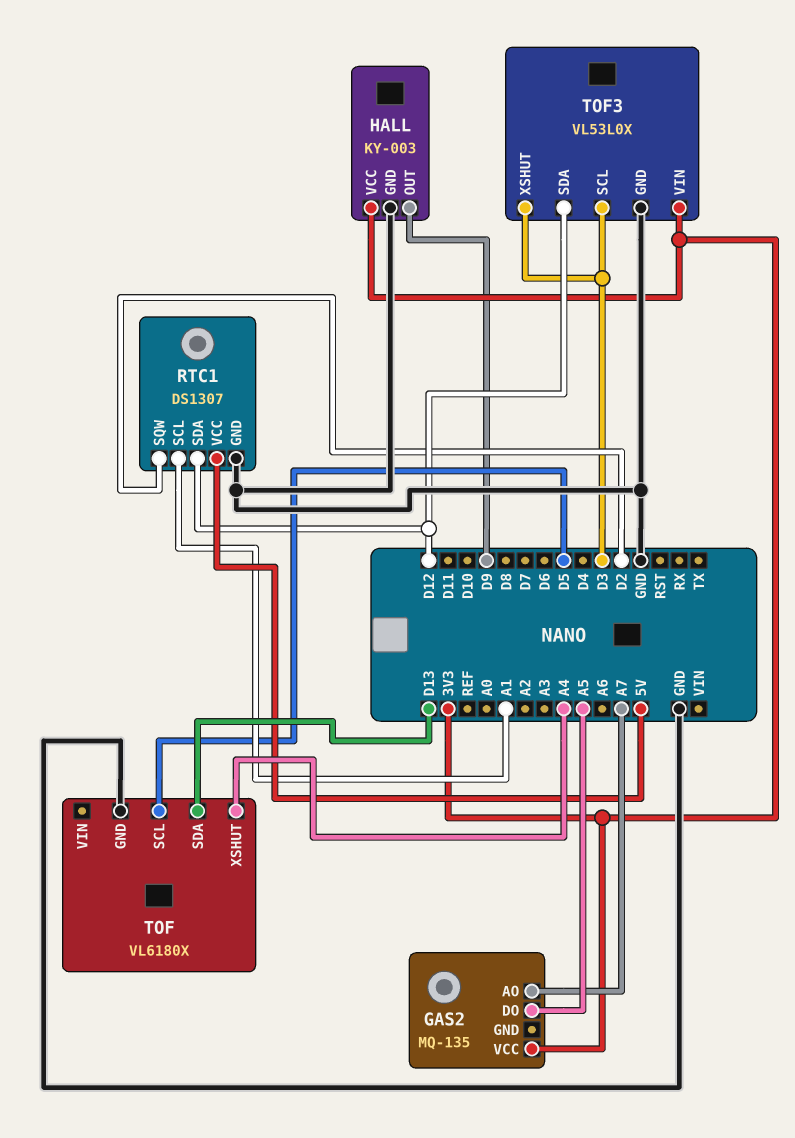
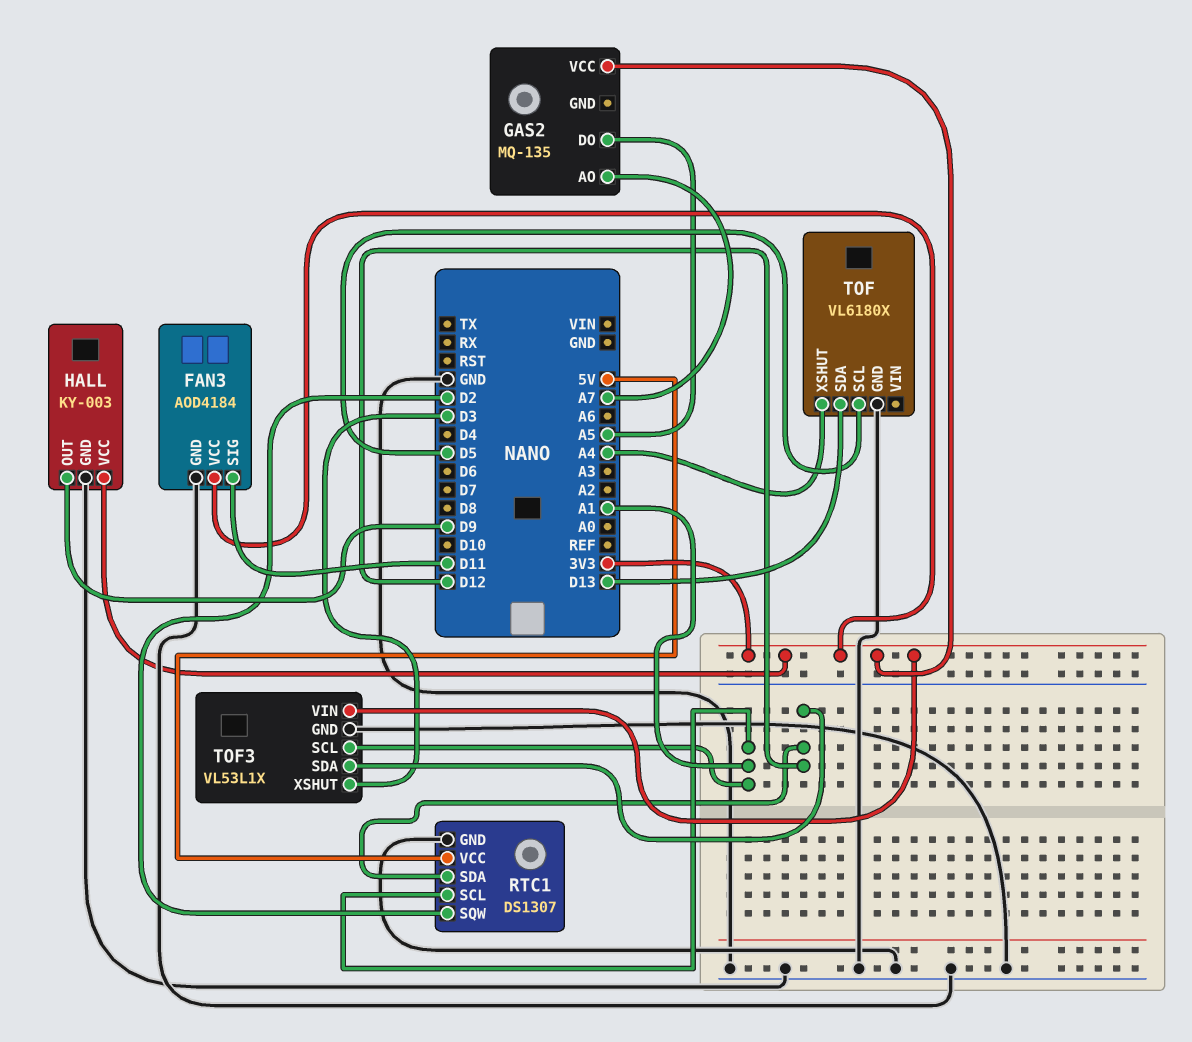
FAN3: none -> AOD4184
FAN3 pin GND: none -> GND
FAN3 pin SIG: none -> D11
FAN3 pin VCC: none -> 3V3
TOF3: VL53L0X -> VL53L1X
TOF3 pin SCL: D3 -> A1

